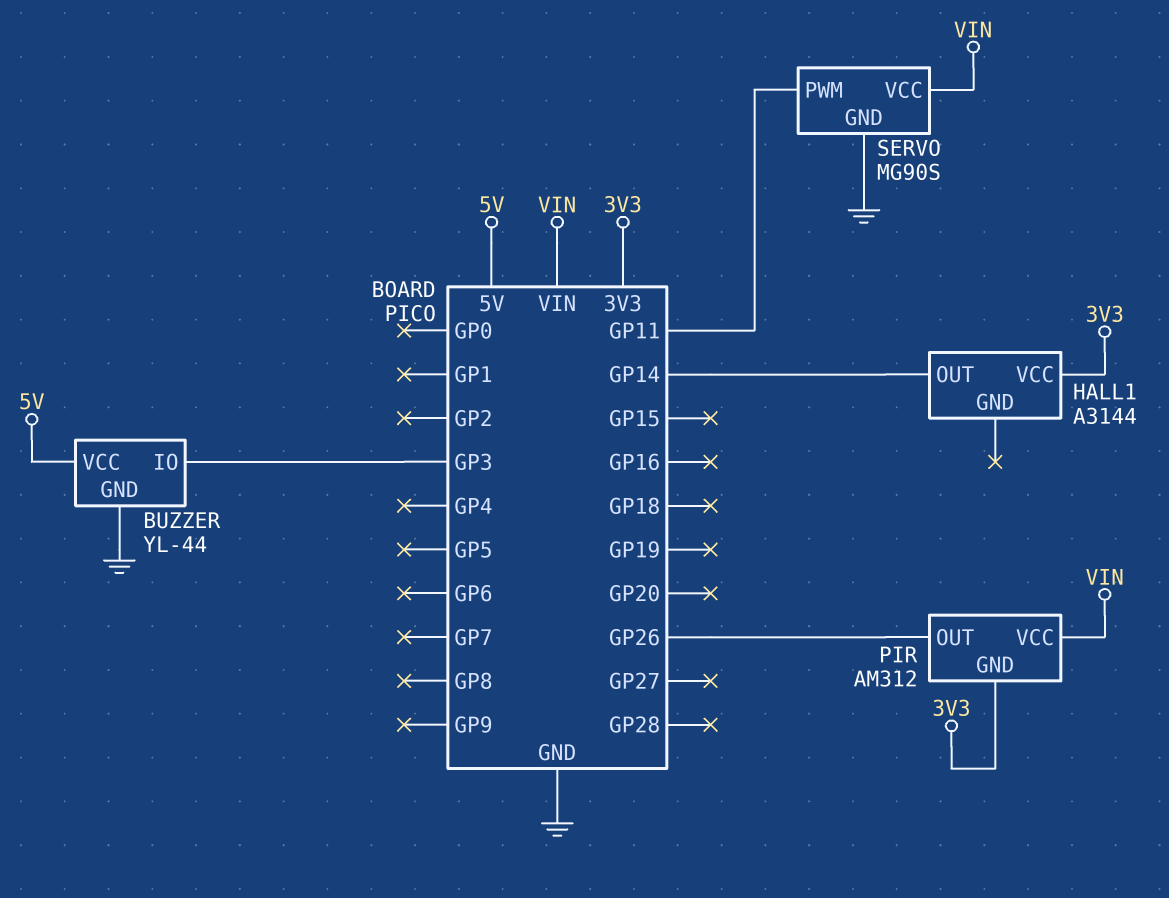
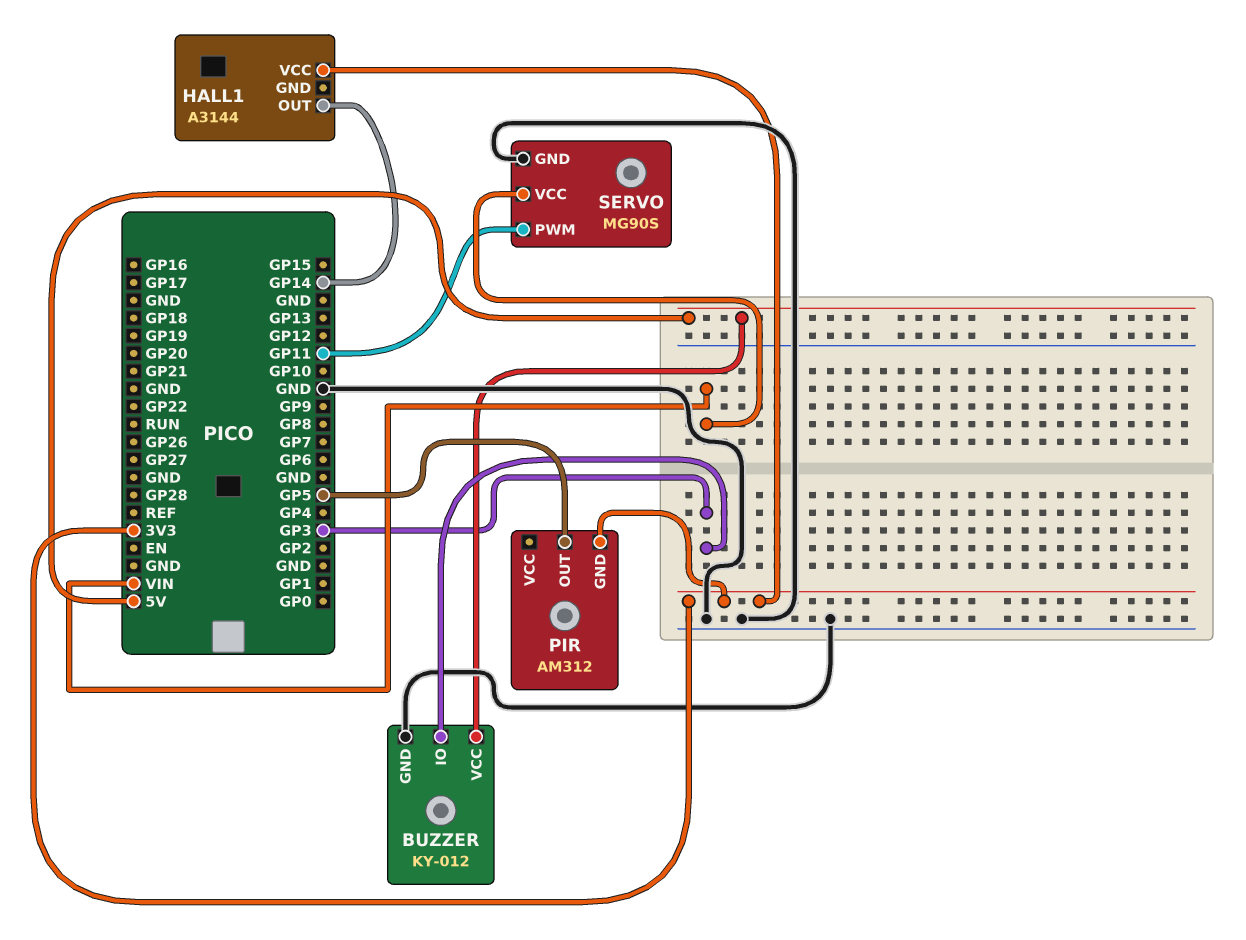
BUZZER: YL-44 -> KY-012
PIR pin OUT: GP26 -> GP5
PIR pin VCC: VIN -> none

